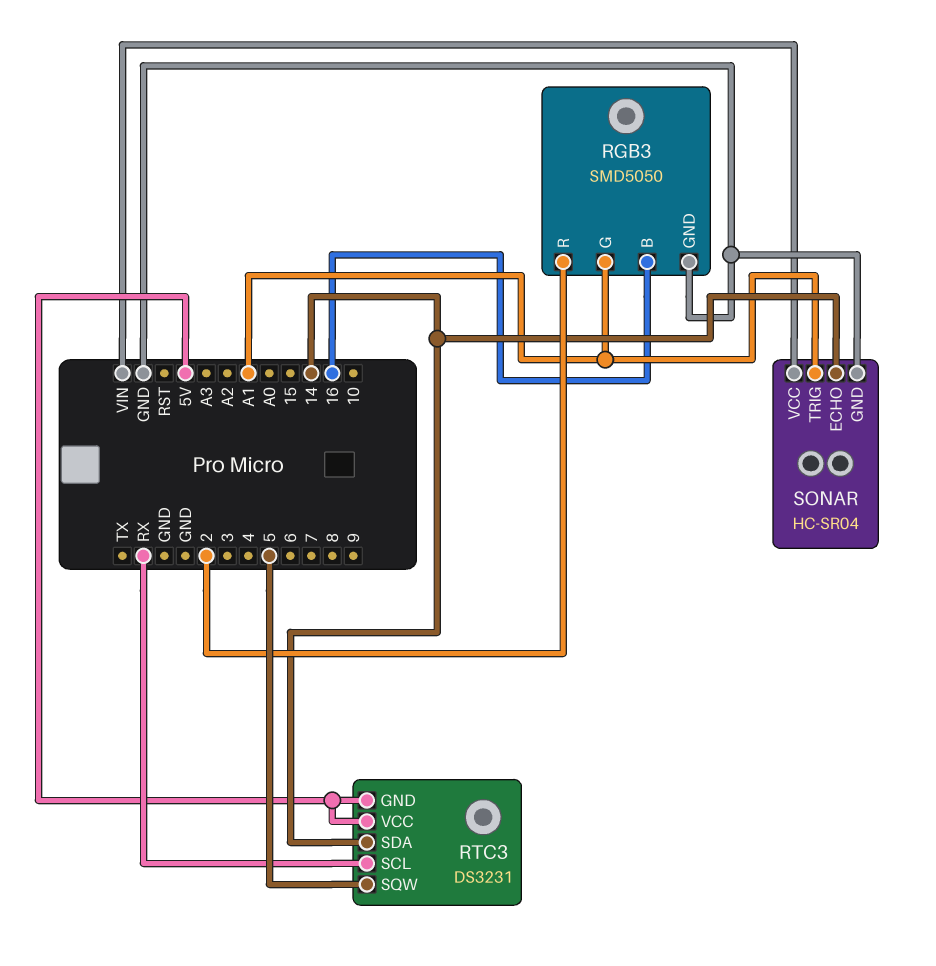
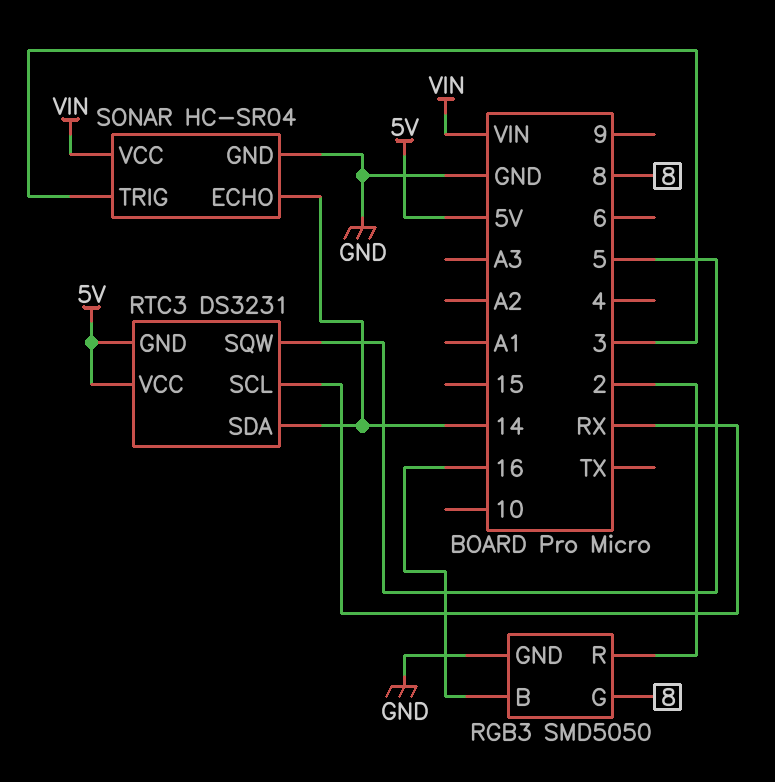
RGB3 pin G: A1 -> 8
SONAR pin TRIG: A1 -> 3

